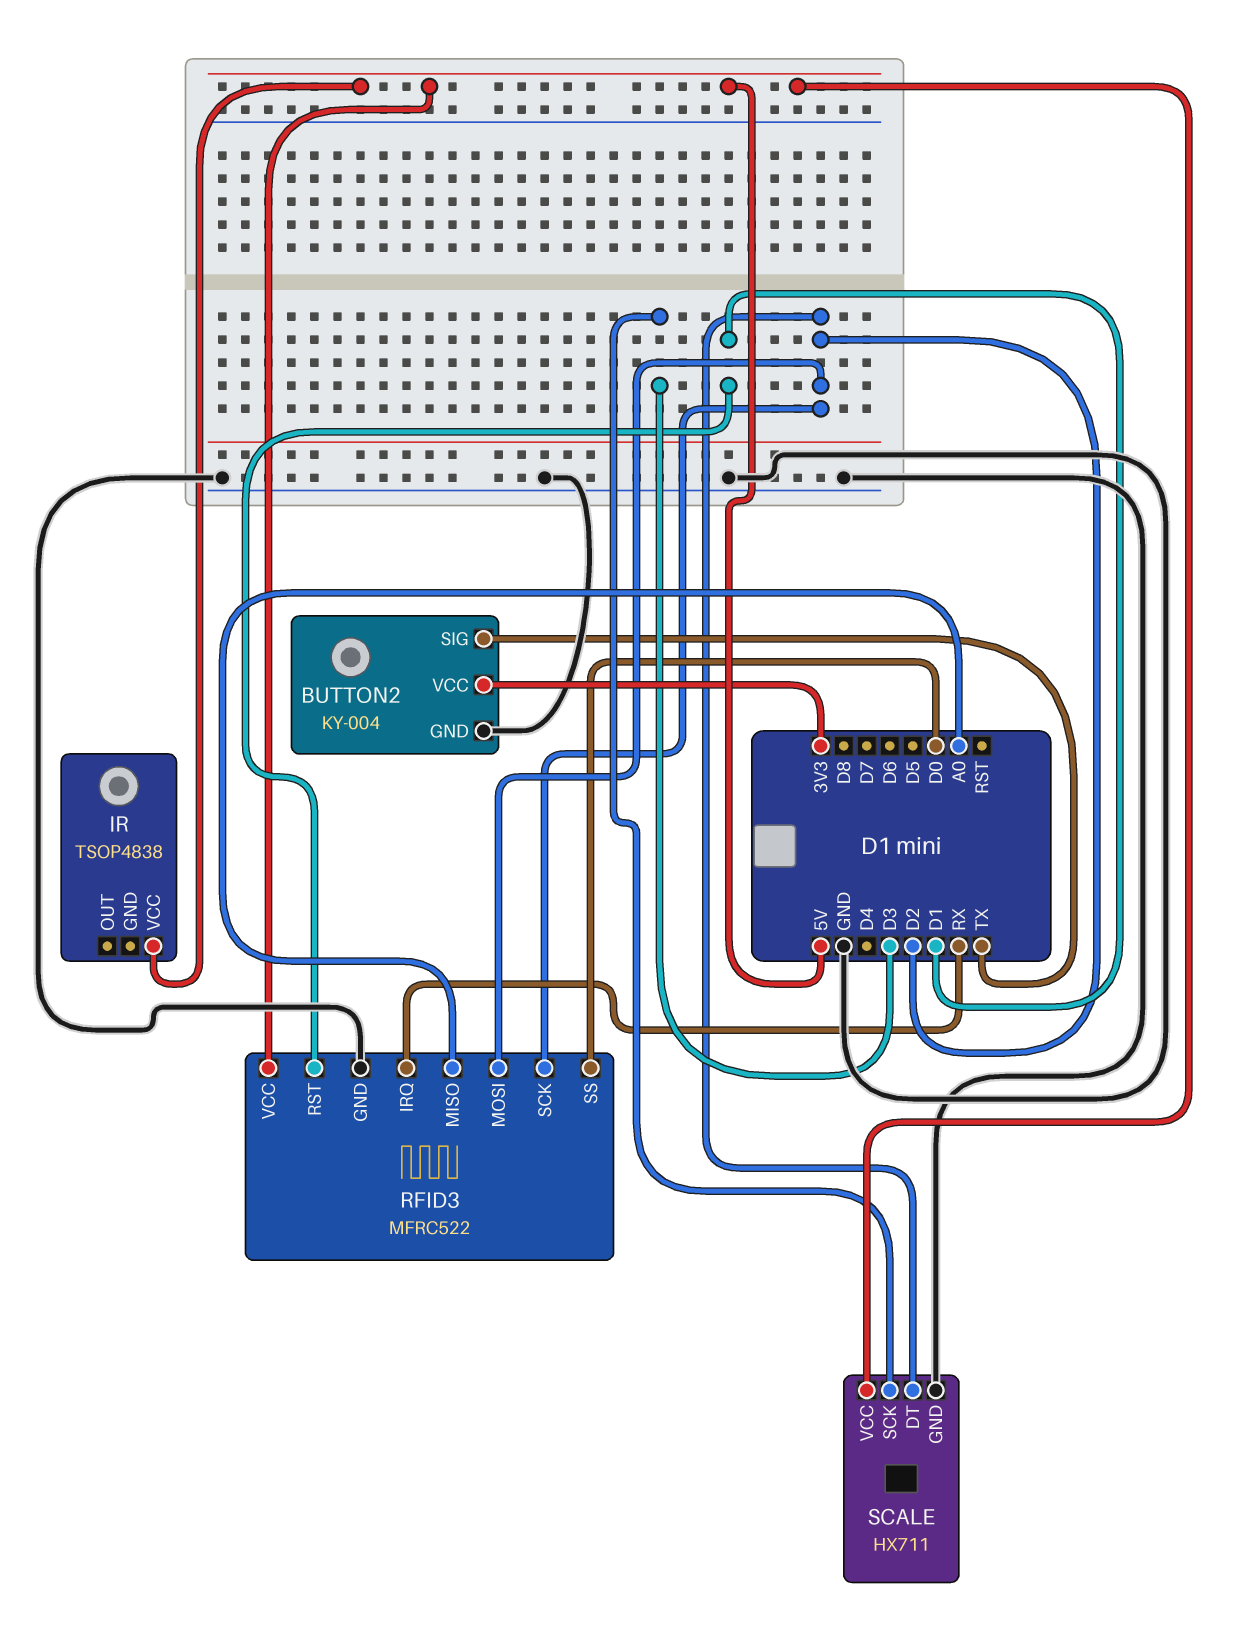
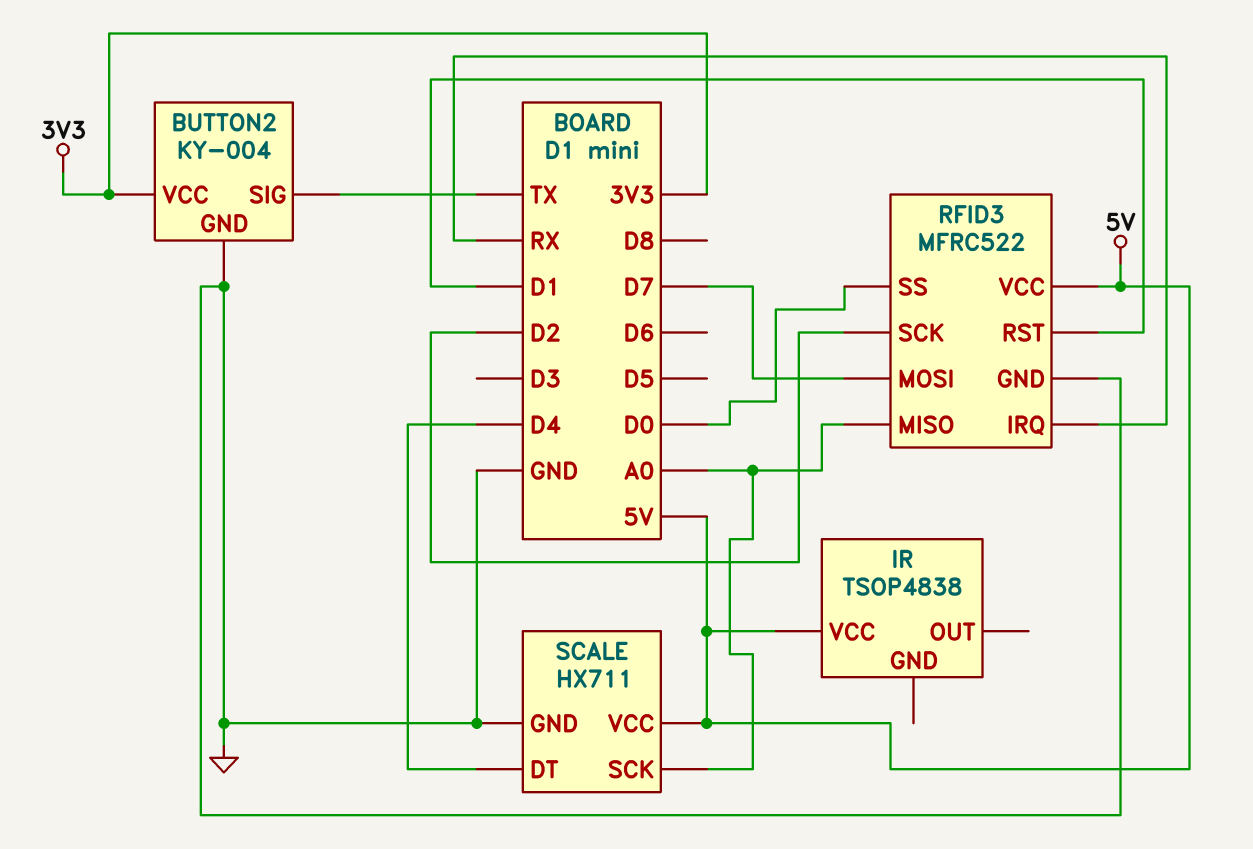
RFID3 pin MOSI: D2 -> D7
SCALE pin DT: D2 -> D4
SCALE pin SCK: D3 -> A0

